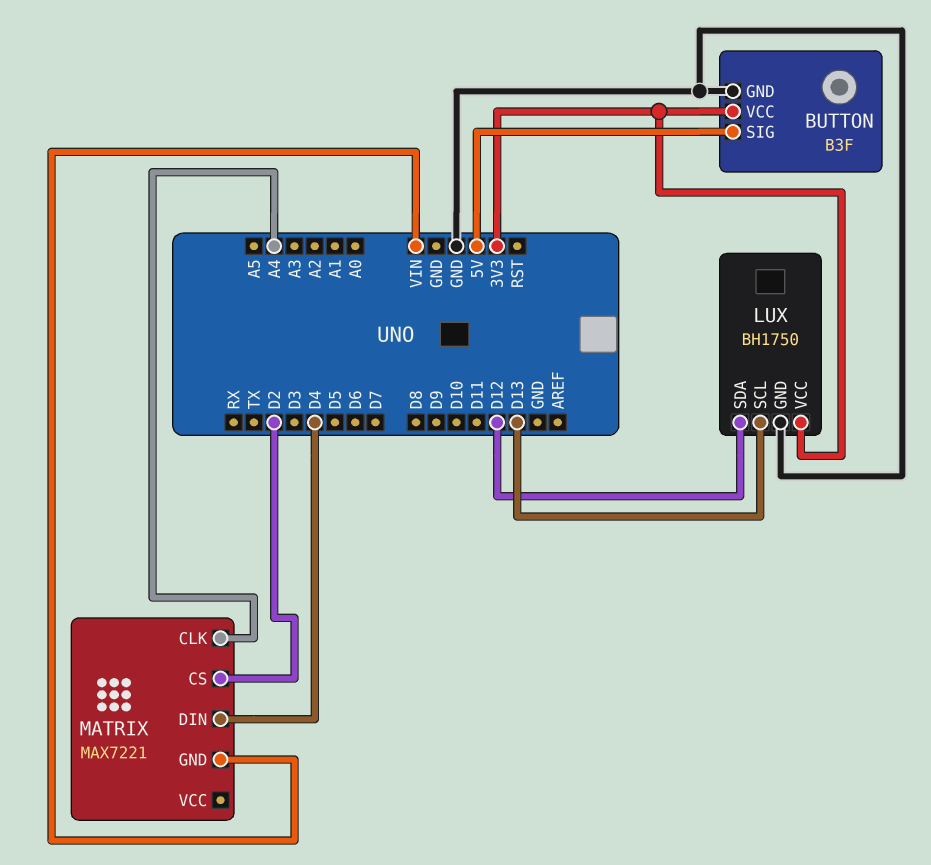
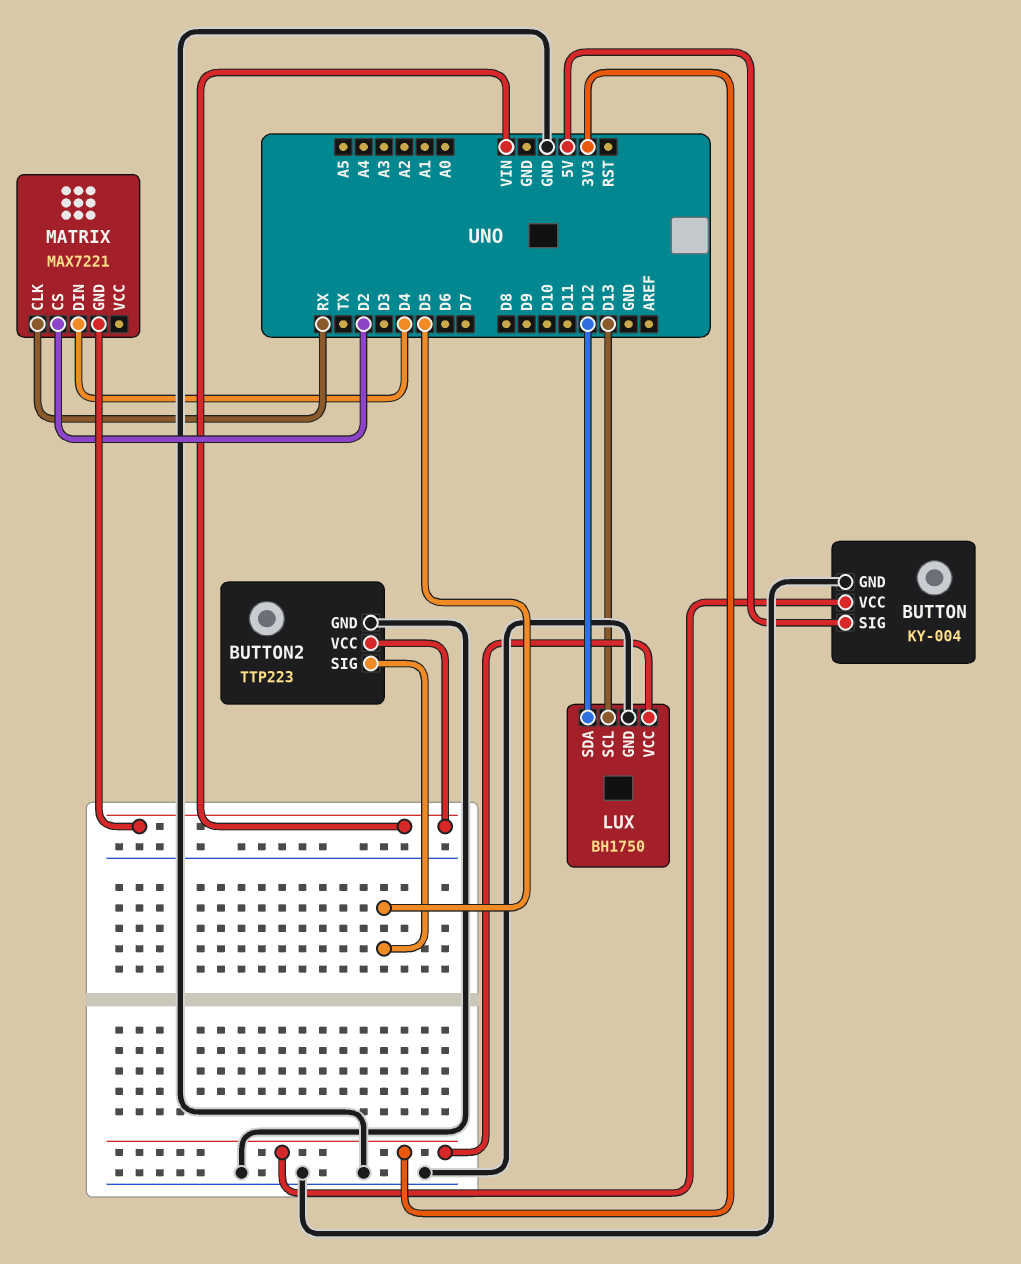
BUTTON: B3F -> KY-004
BUTTON2: none -> TTP223
BUTTON2 pin GND: none -> GND
BUTTON2 pin SIG: none -> D5
BUTTON2 pin VCC: none -> VIN
MATRIX pin CLK: A4 -> RX

